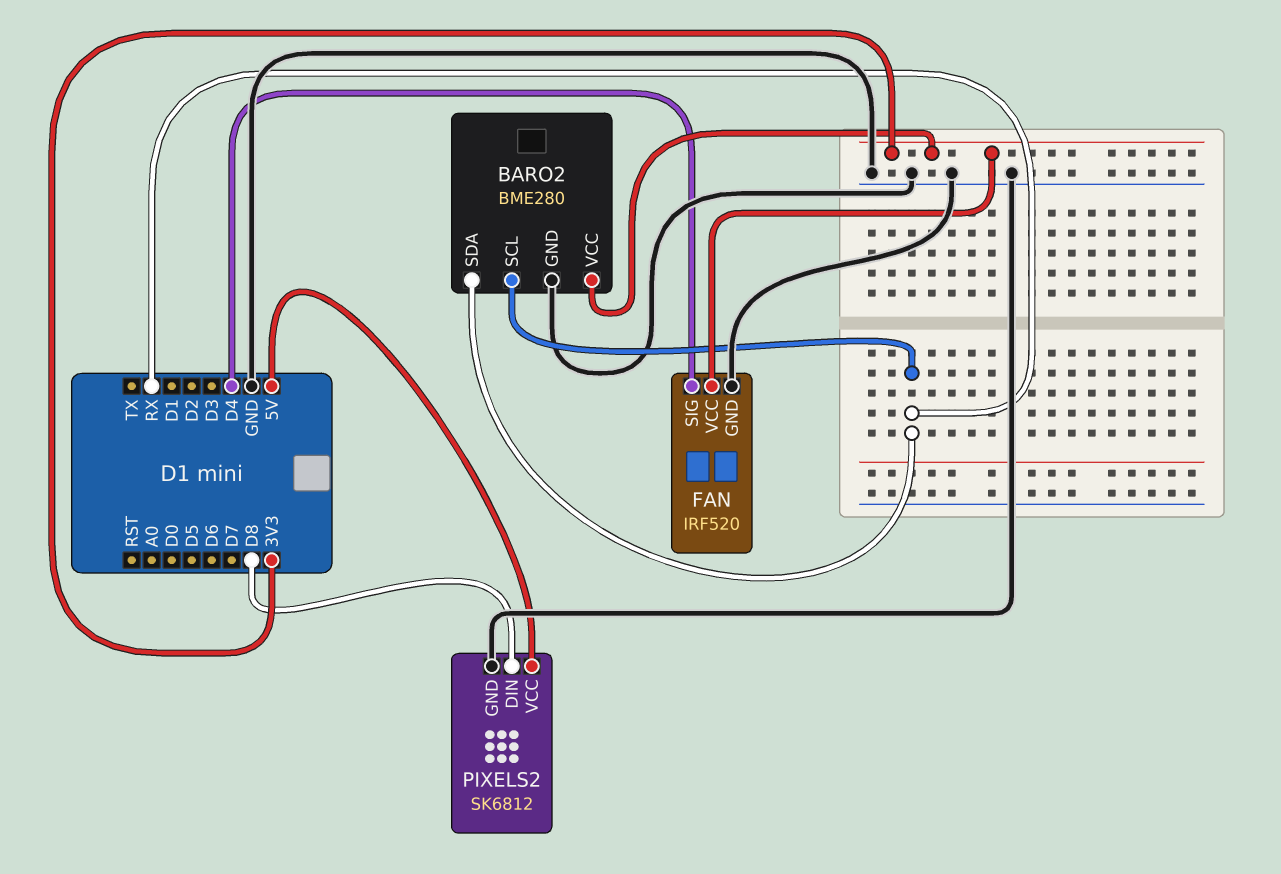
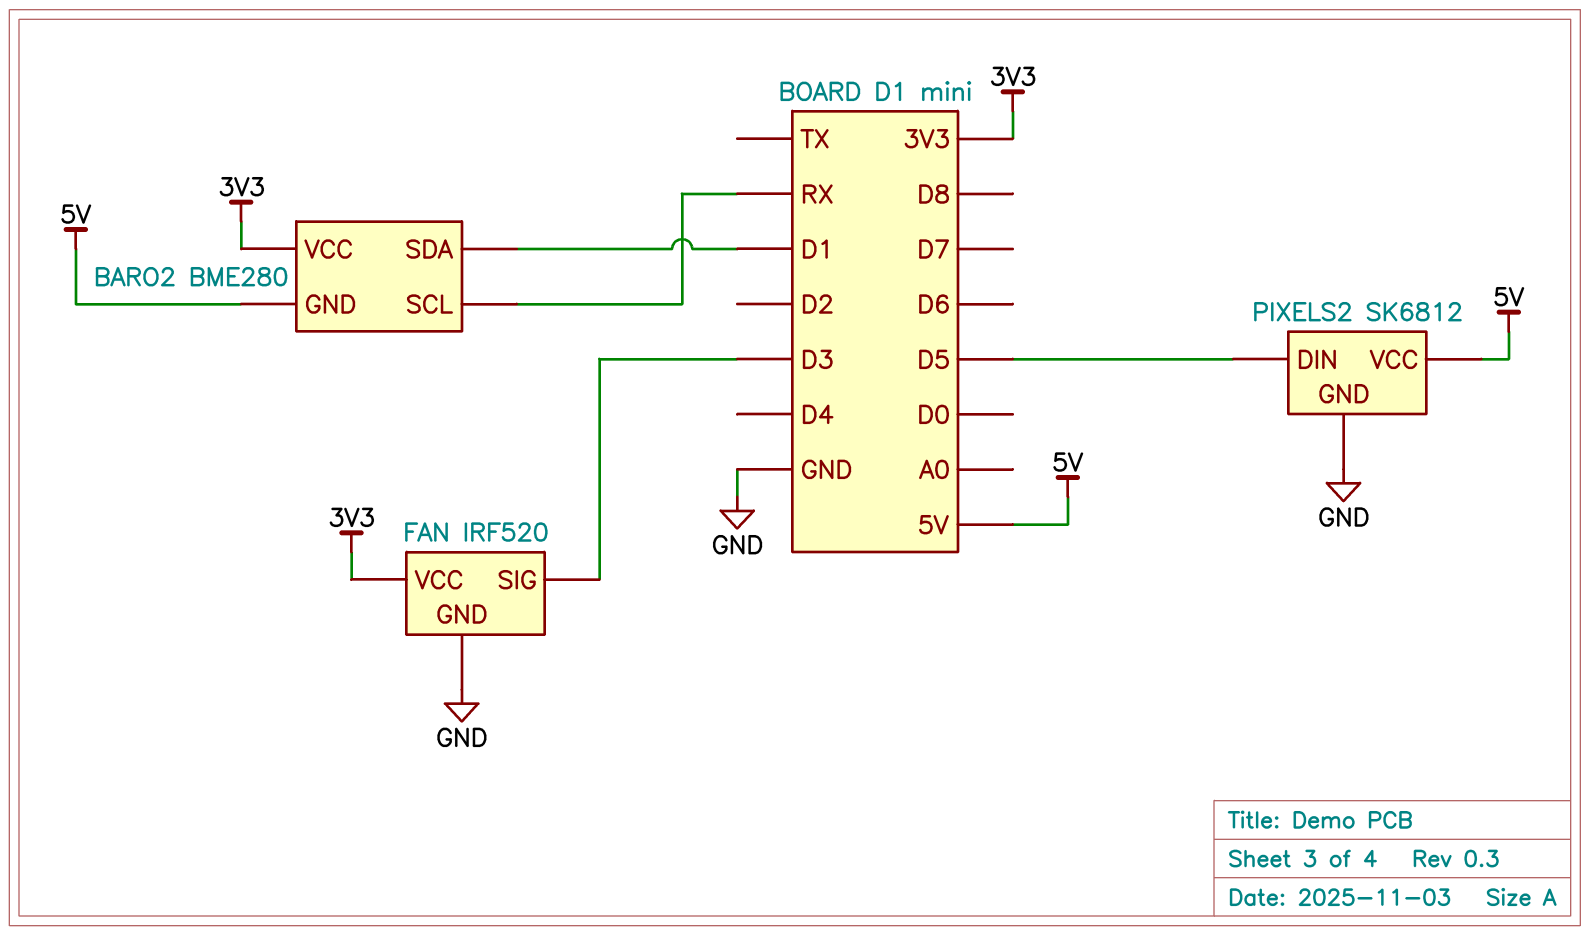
BARO2 pin GND: GND -> 5V
BARO2 pin SDA: RX -> D1
FAN pin SIG: D4 -> D3
PIXELS2 pin DIN: D8 -> D5

